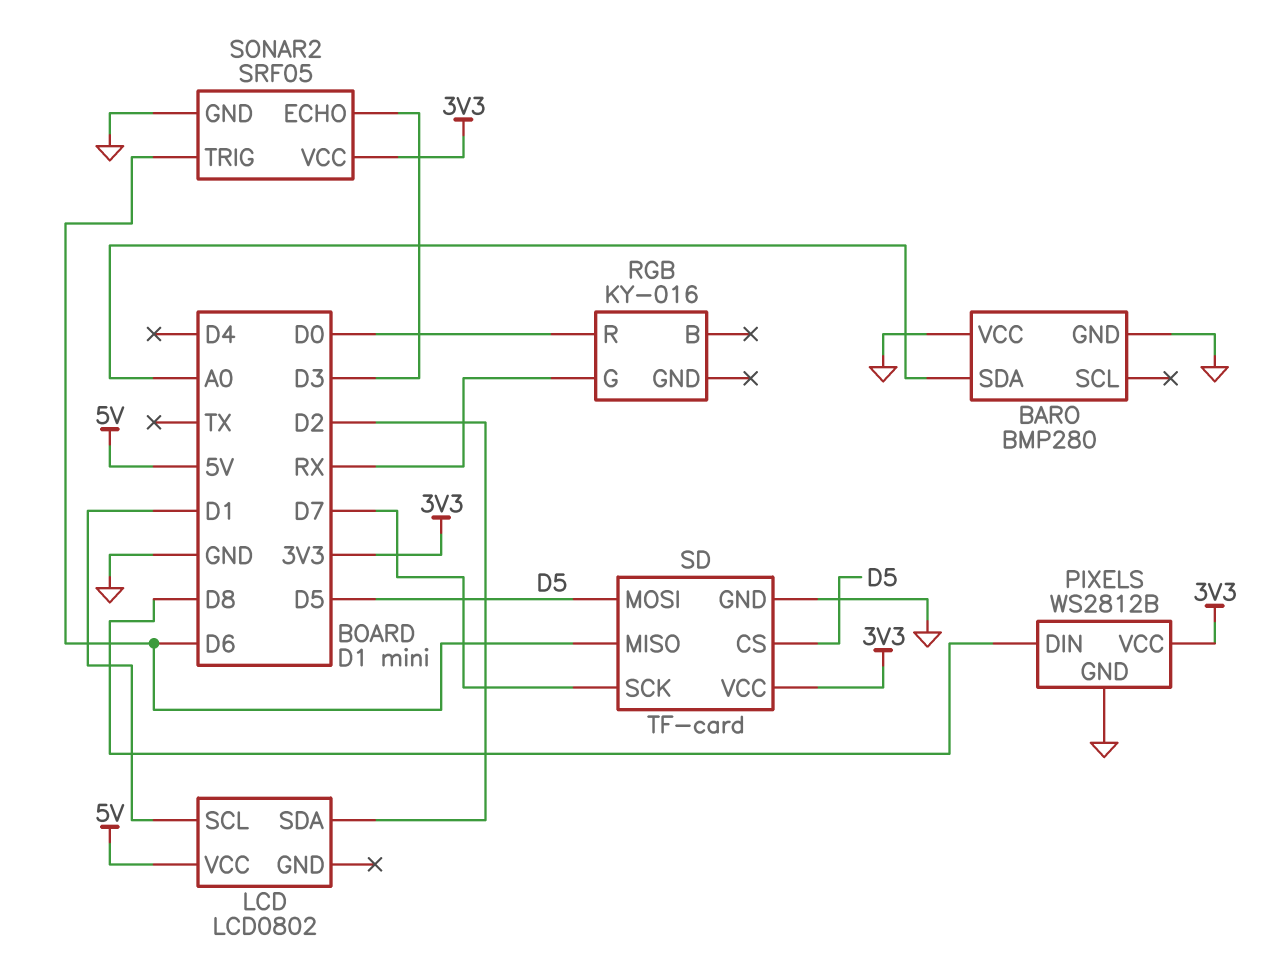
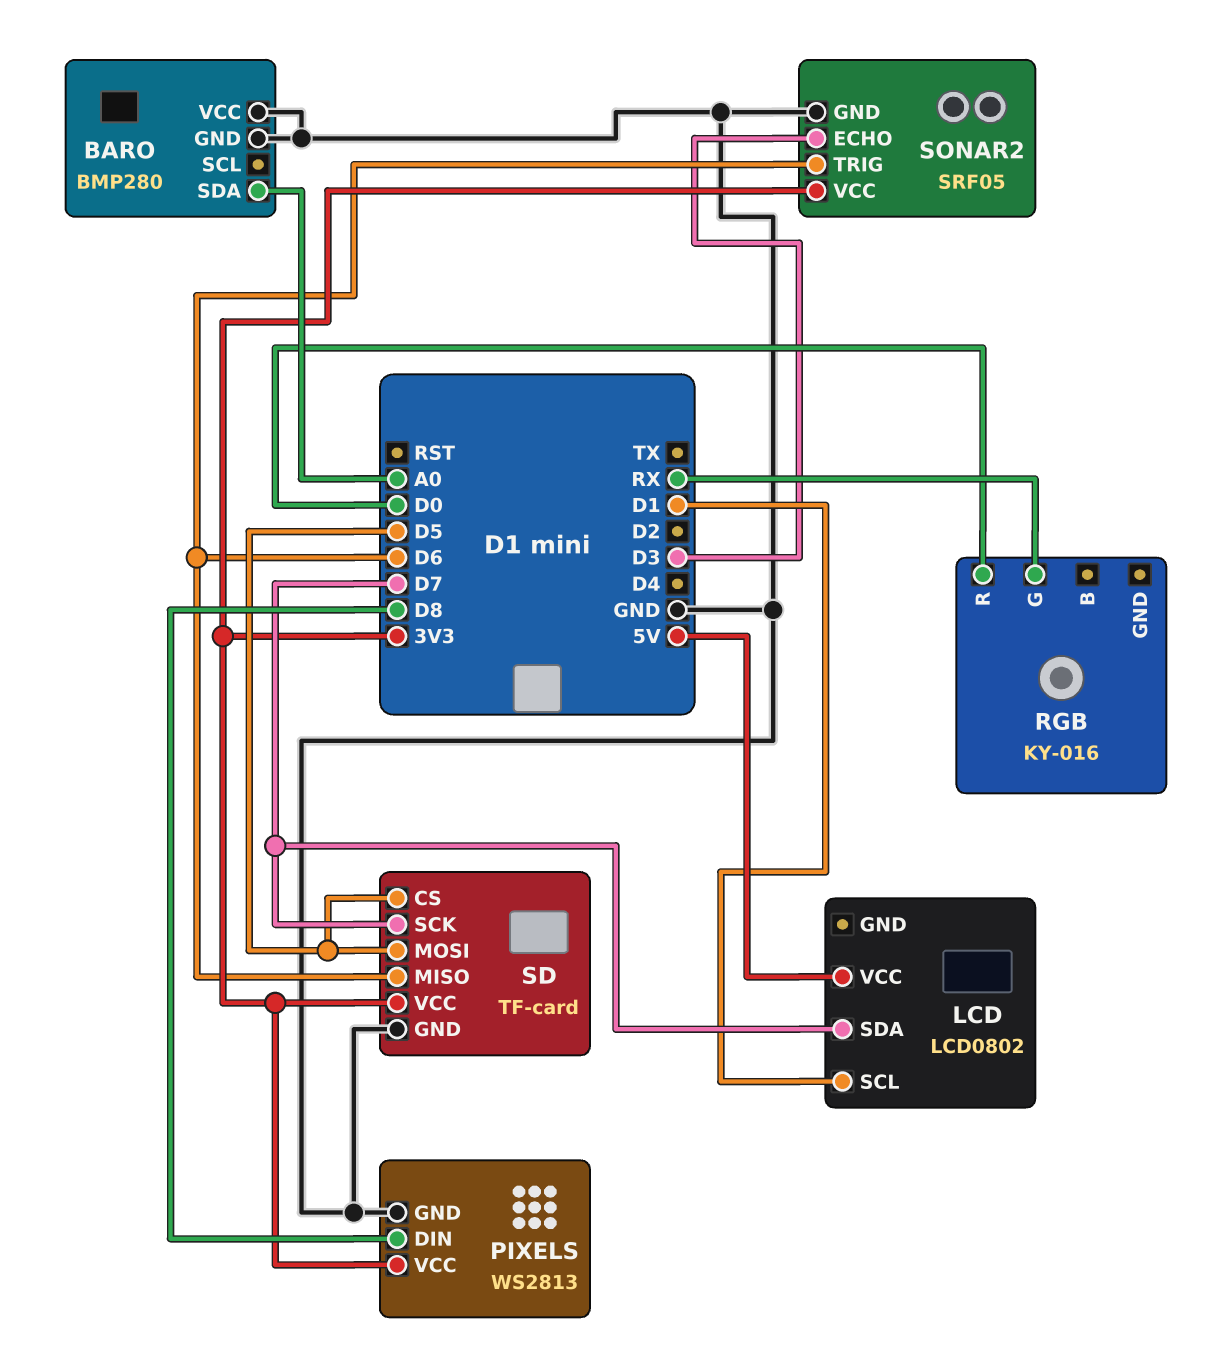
LCD pin SDA: D2 -> D7
PIXELS: WS2812B -> WS2813

